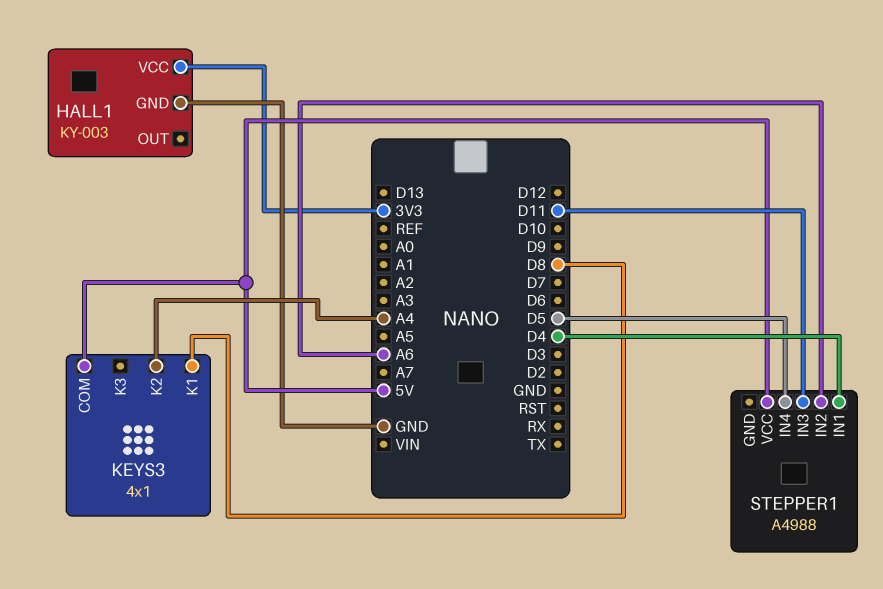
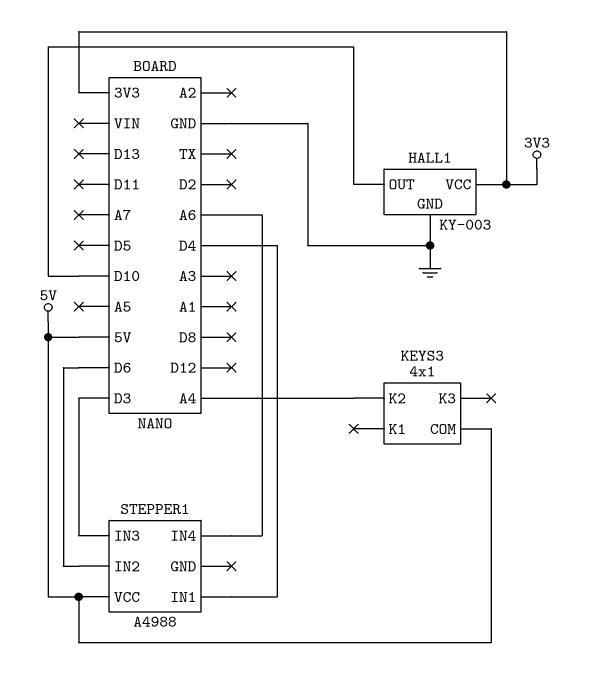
HALL1 pin OUT: none -> D10
KEYS3 pin K1: D8 -> none
STEPPER1 pin IN2: A6 -> D6
STEPPER1 pin IN3: D11 -> D3
STEPPER1 pin IN4: D5 -> A6

